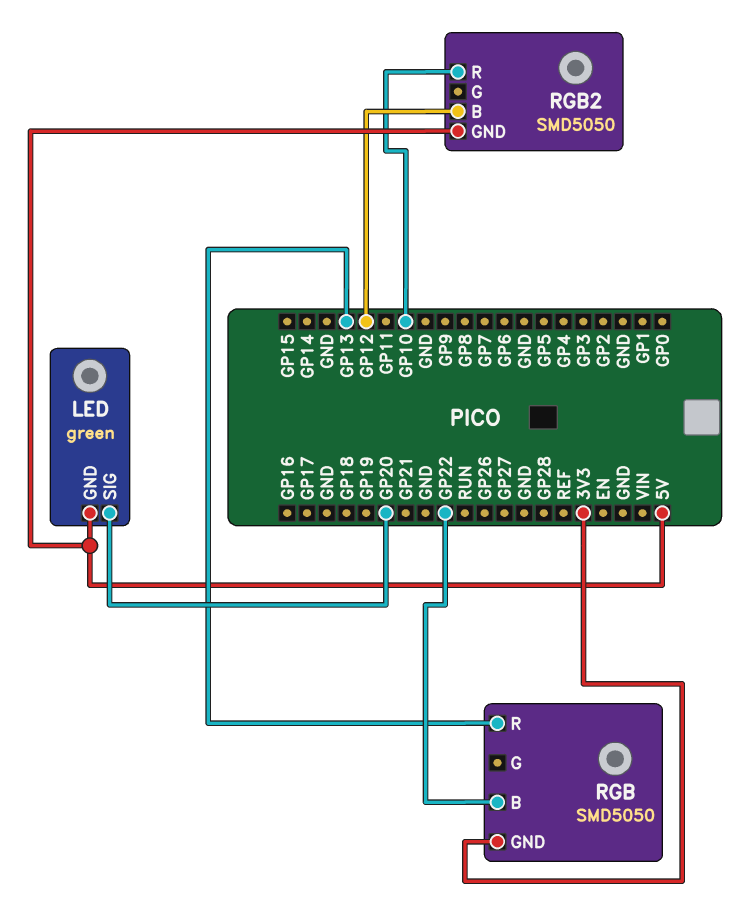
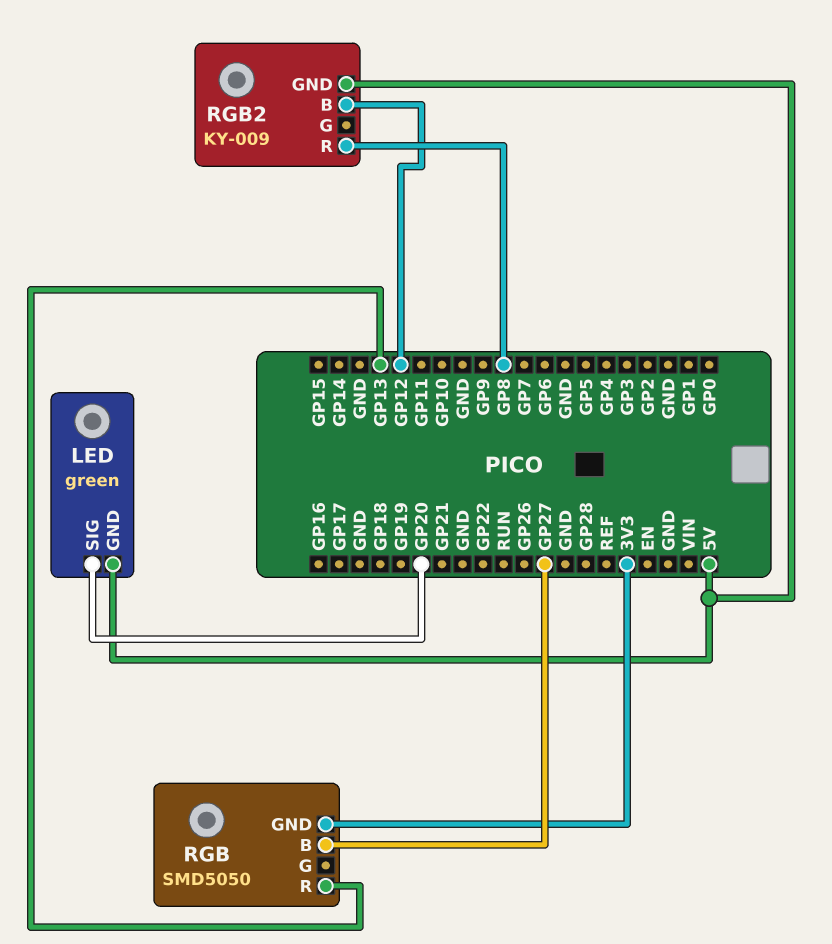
RGB pin B: GP22 -> GP27
RGB2: SMD5050 -> KY-009
RGB2 pin R: GP10 -> GP8

